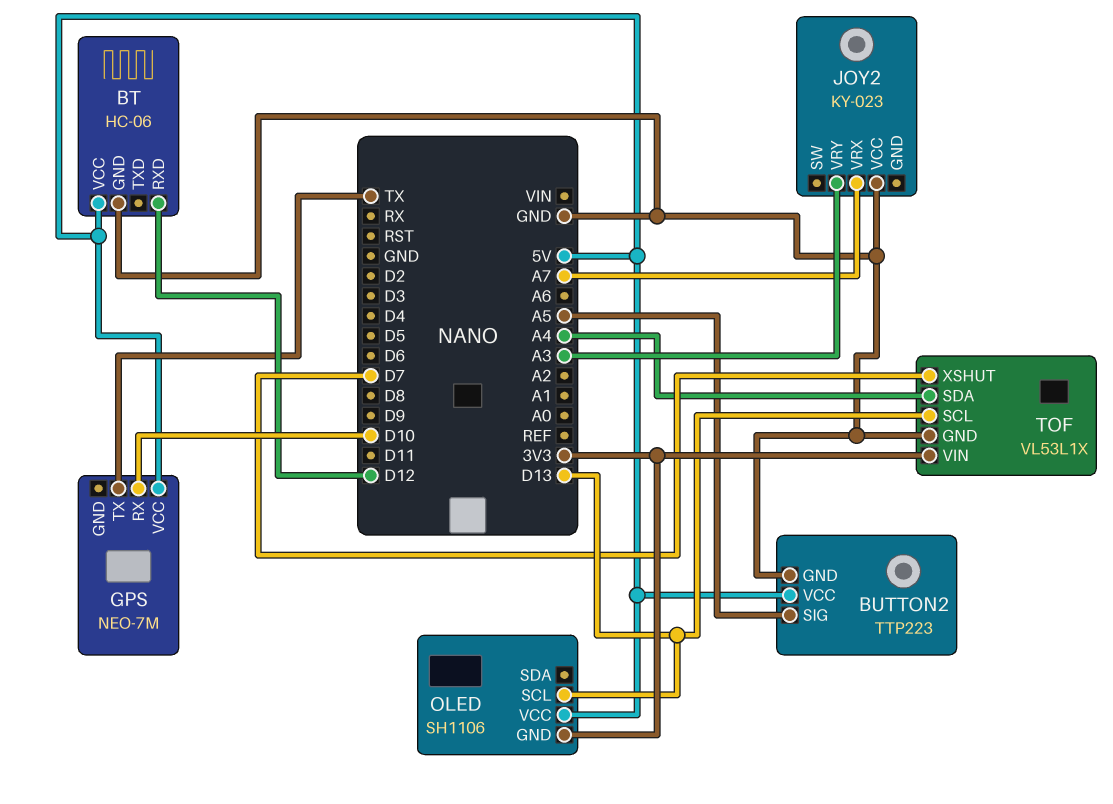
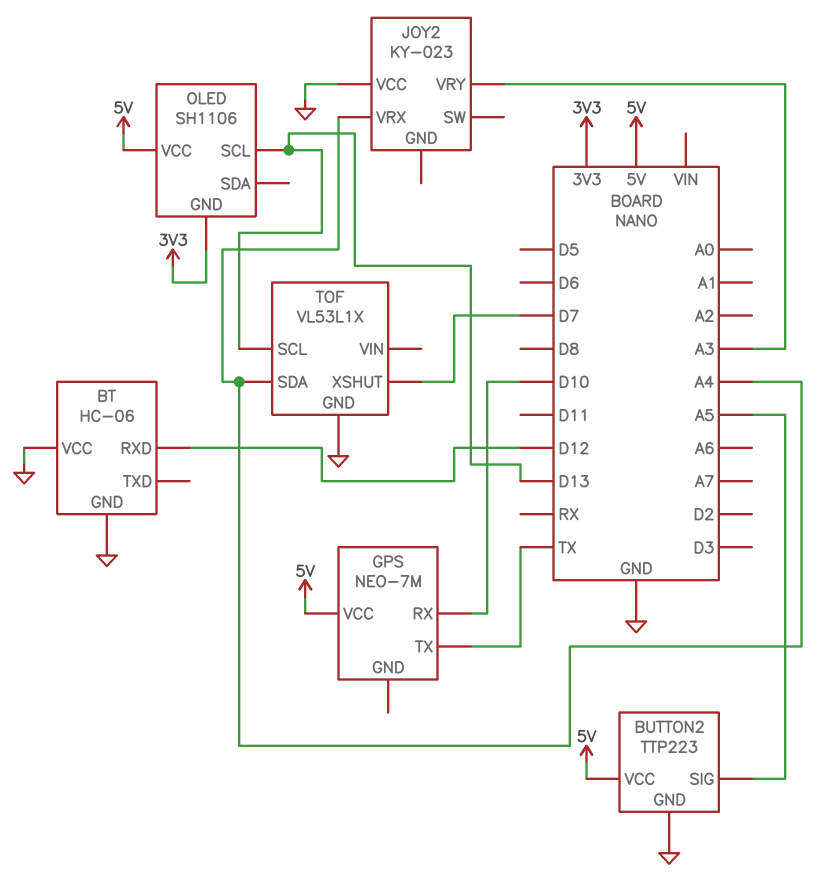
BT pin VCC: 5V -> GND
JOY2 pin VRX: A7 -> A4
TOF pin VIN: 3V3 -> none

